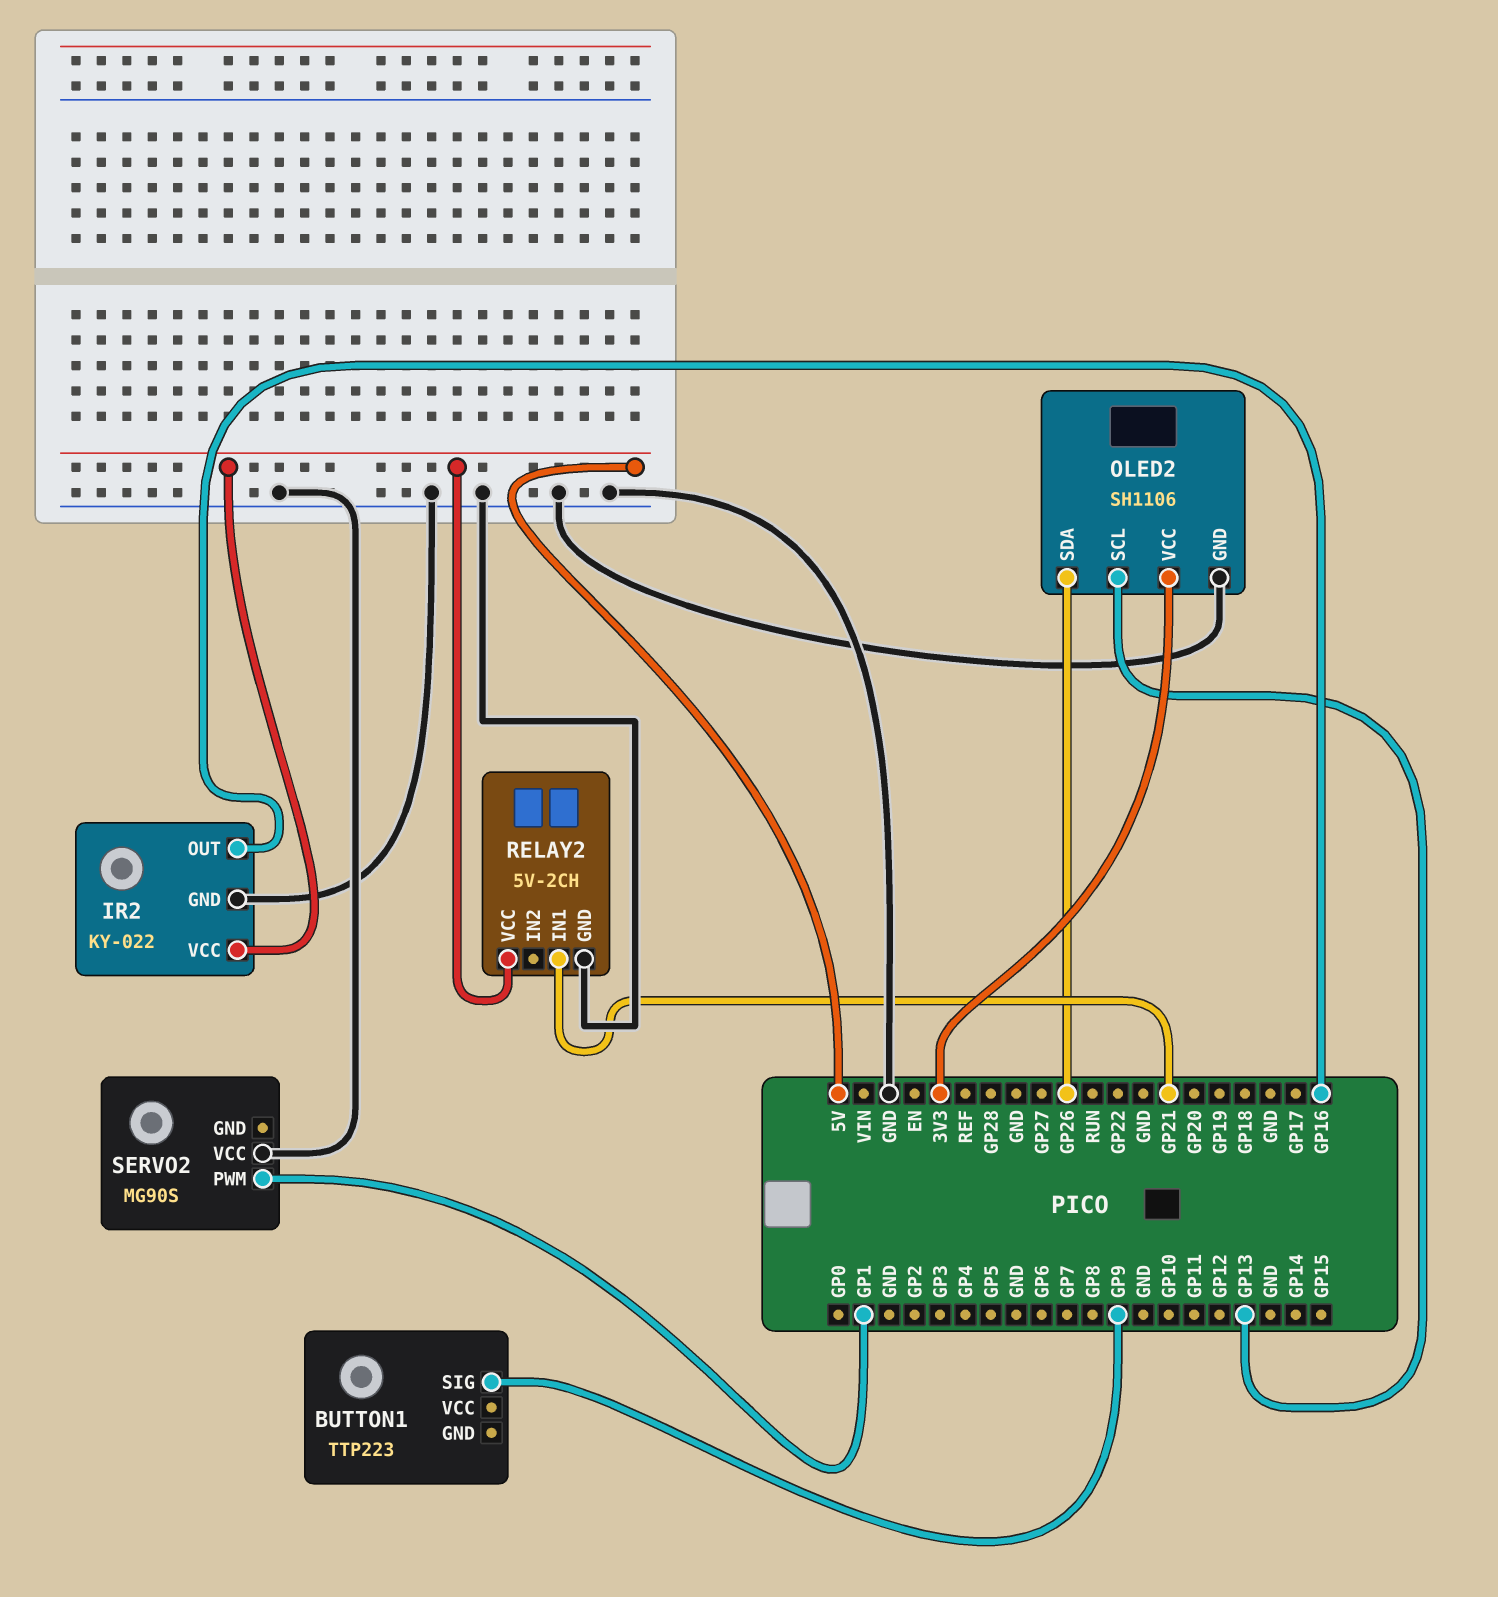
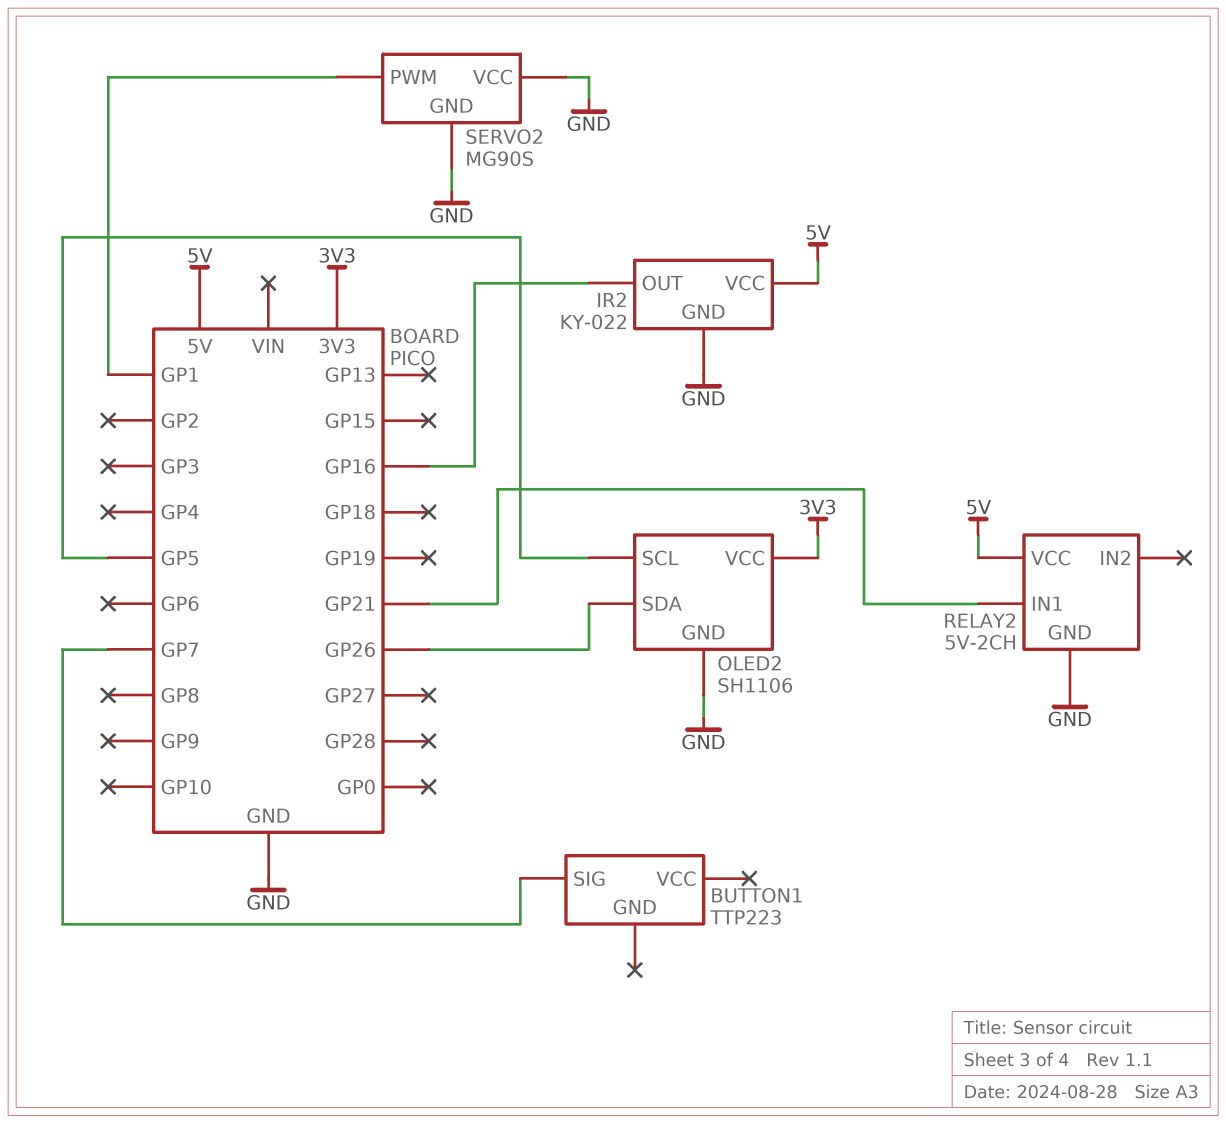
BUTTON1 pin SIG: GP9 -> GP7
OLED2 pin SCL: GP13 -> GP5
SERVO2 pin GND: none -> GND

